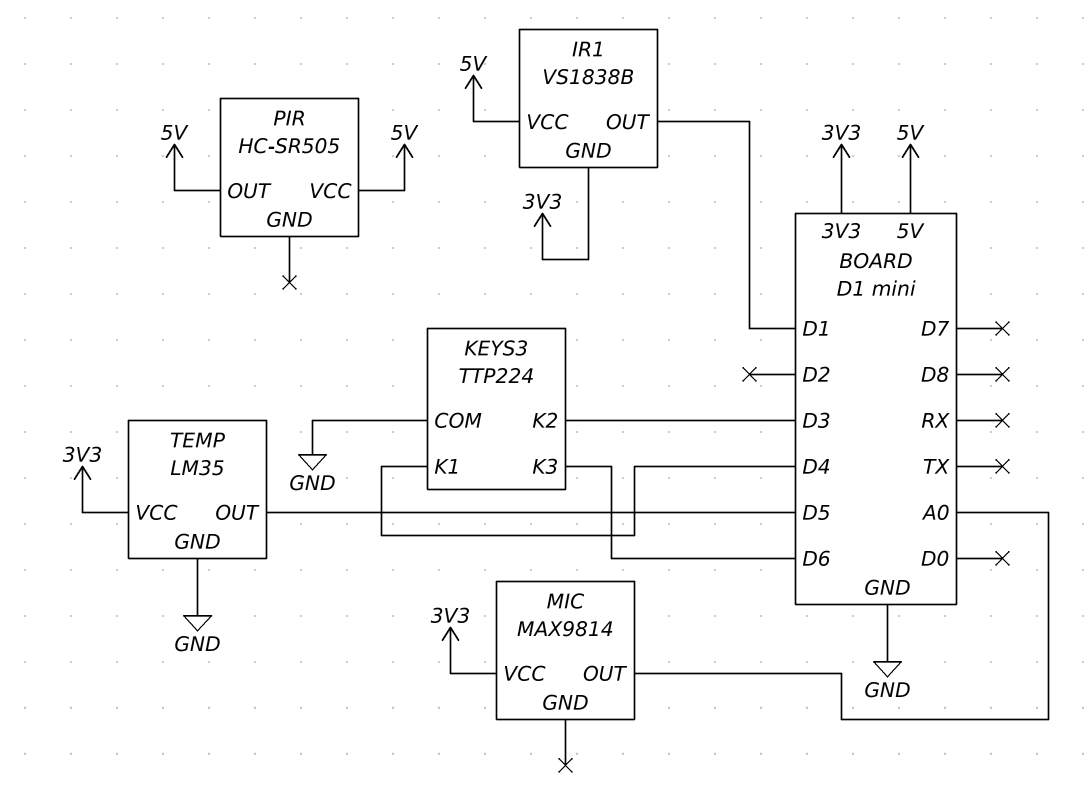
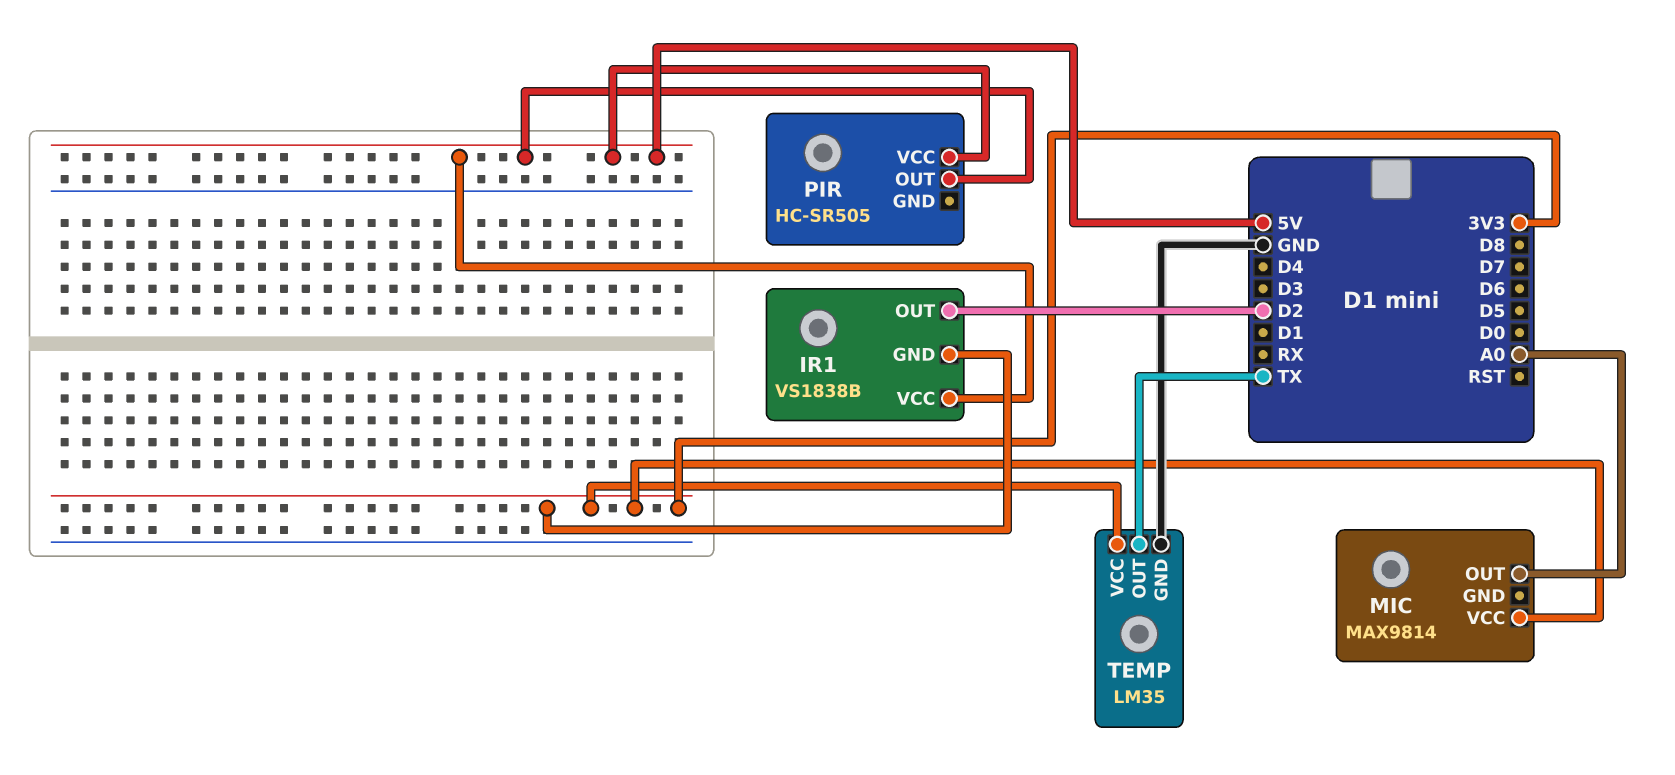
IR1 pin OUT: D1 -> D2
KEYS3: TTP224 -> none
KEYS3 pin COM: GND -> none
KEYS3 pin K1: D4 -> none
KEYS3 pin K2: D3 -> none
KEYS3 pin K3: D6 -> none
TEMP pin OUT: D5 -> TX

